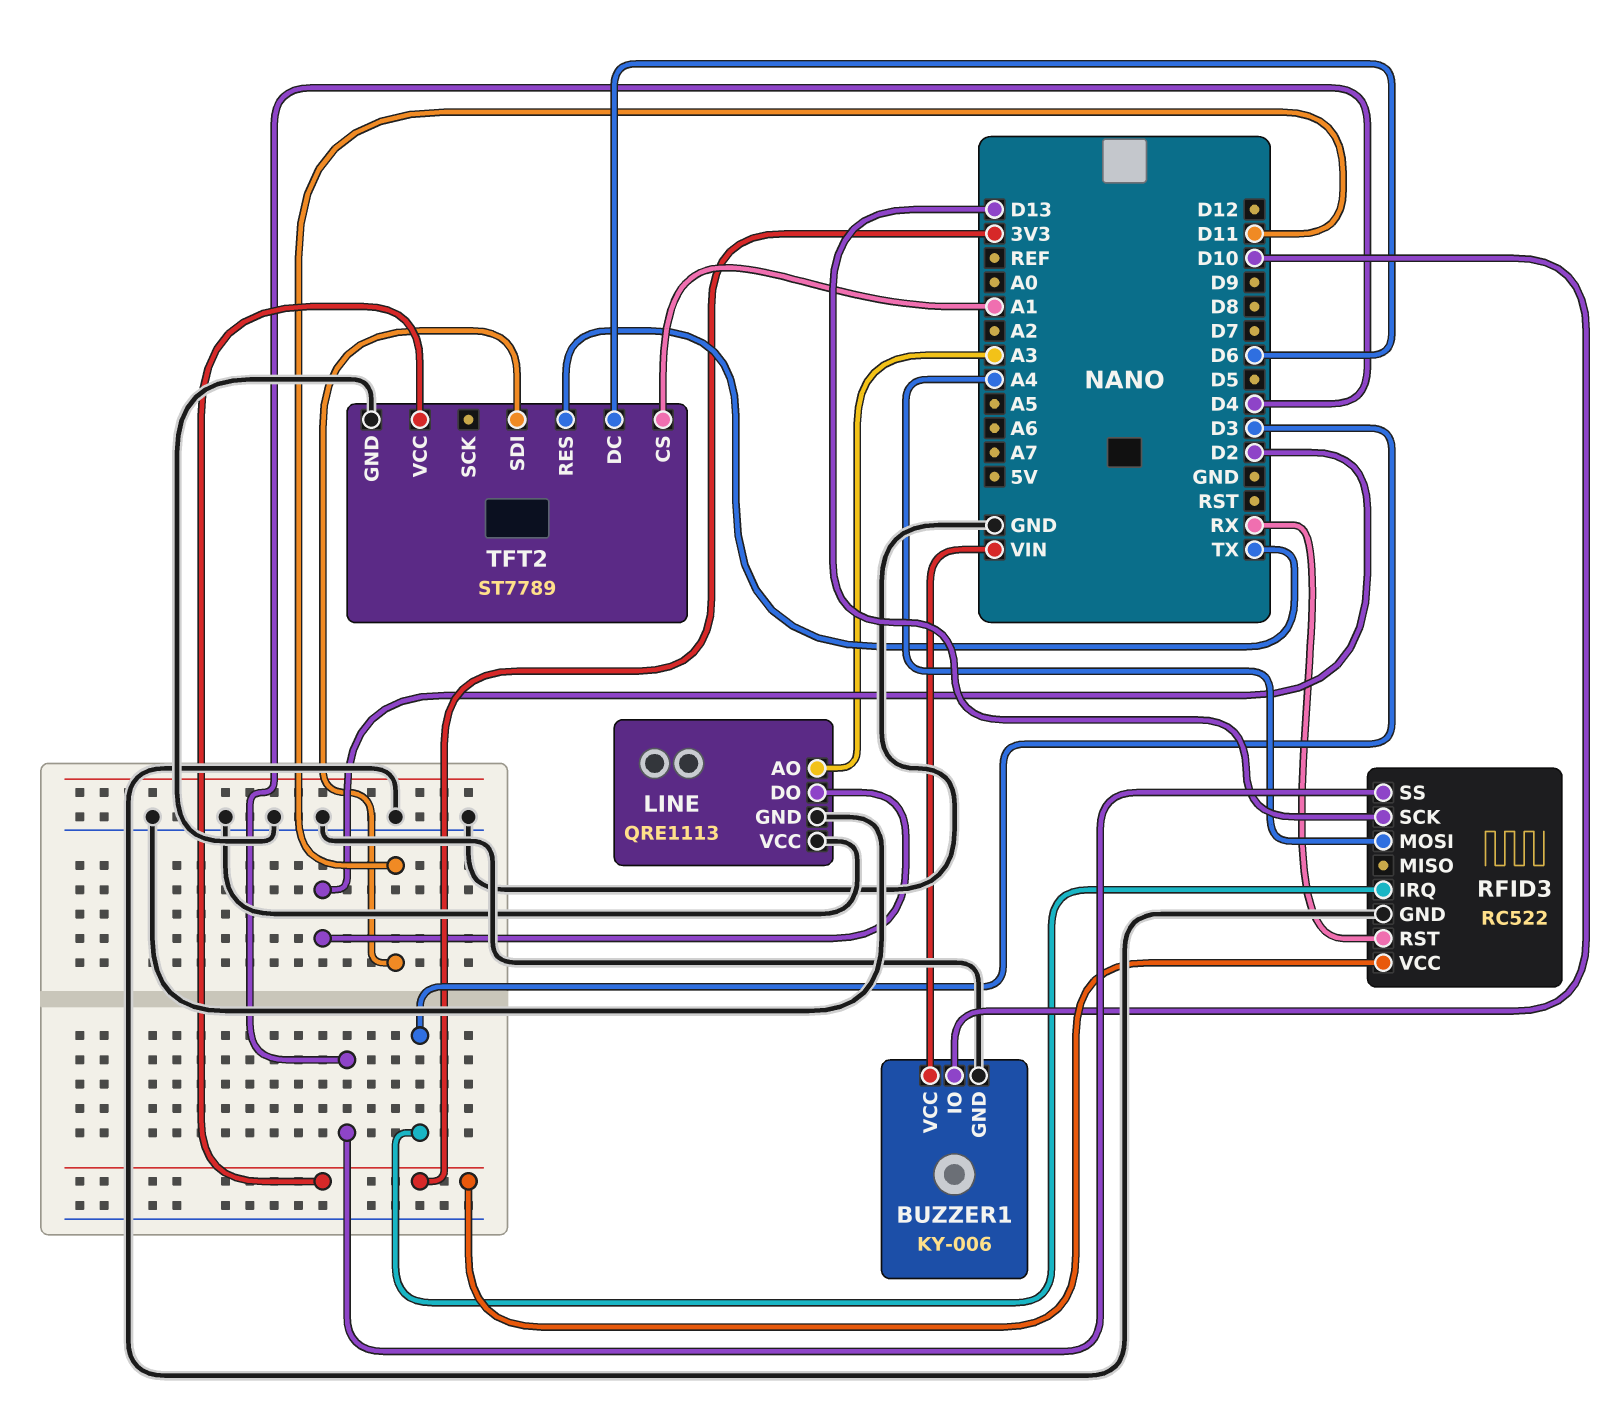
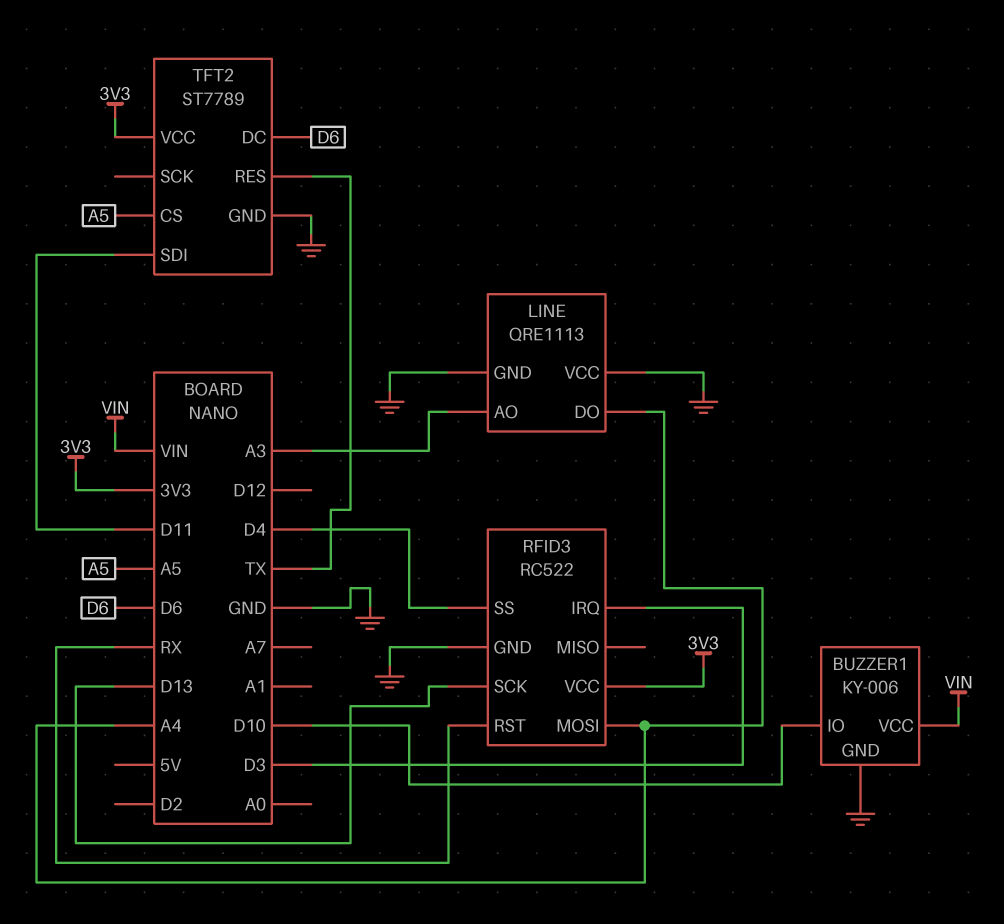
LINE pin DO: D2 -> A4
TFT2 pin CS: A1 -> A5

